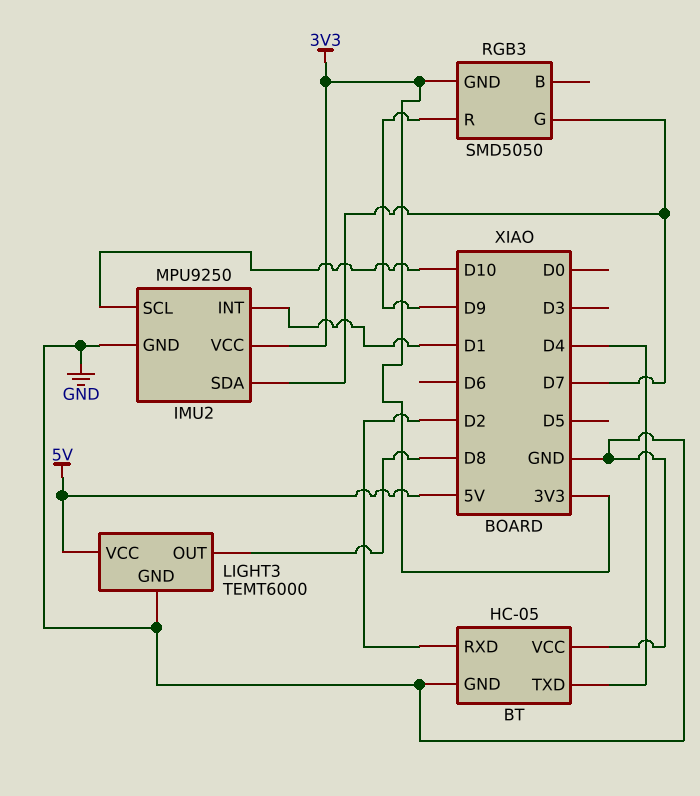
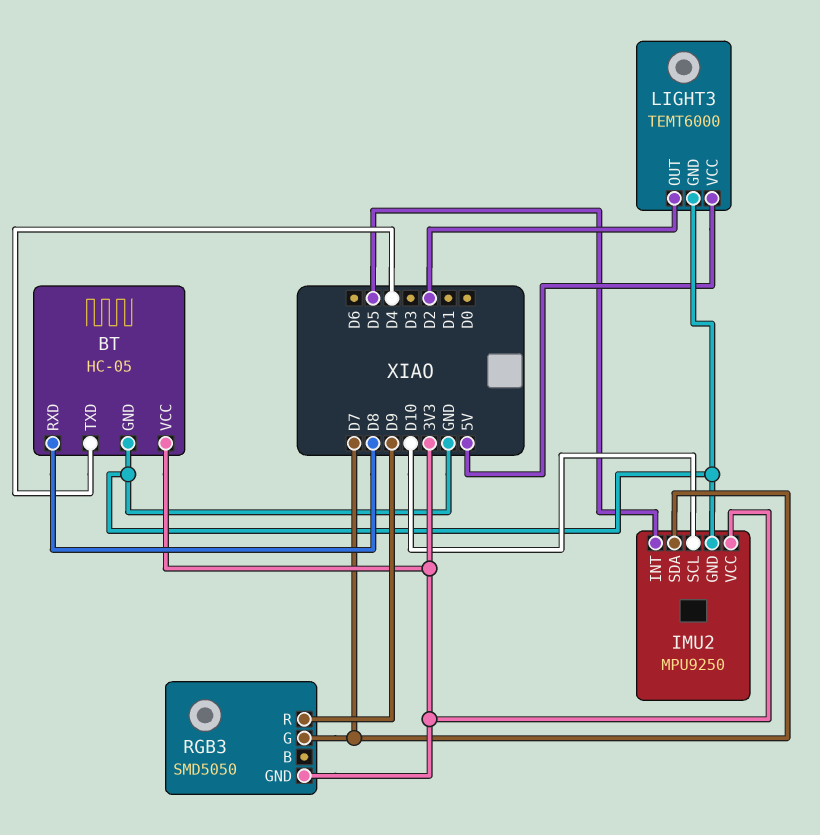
BT pin RXD: D2 -> D8
BT pin VCC: GND -> 3V3
IMU2 pin INT: D1 -> D5
LIGHT3 pin OUT: D8 -> D2

